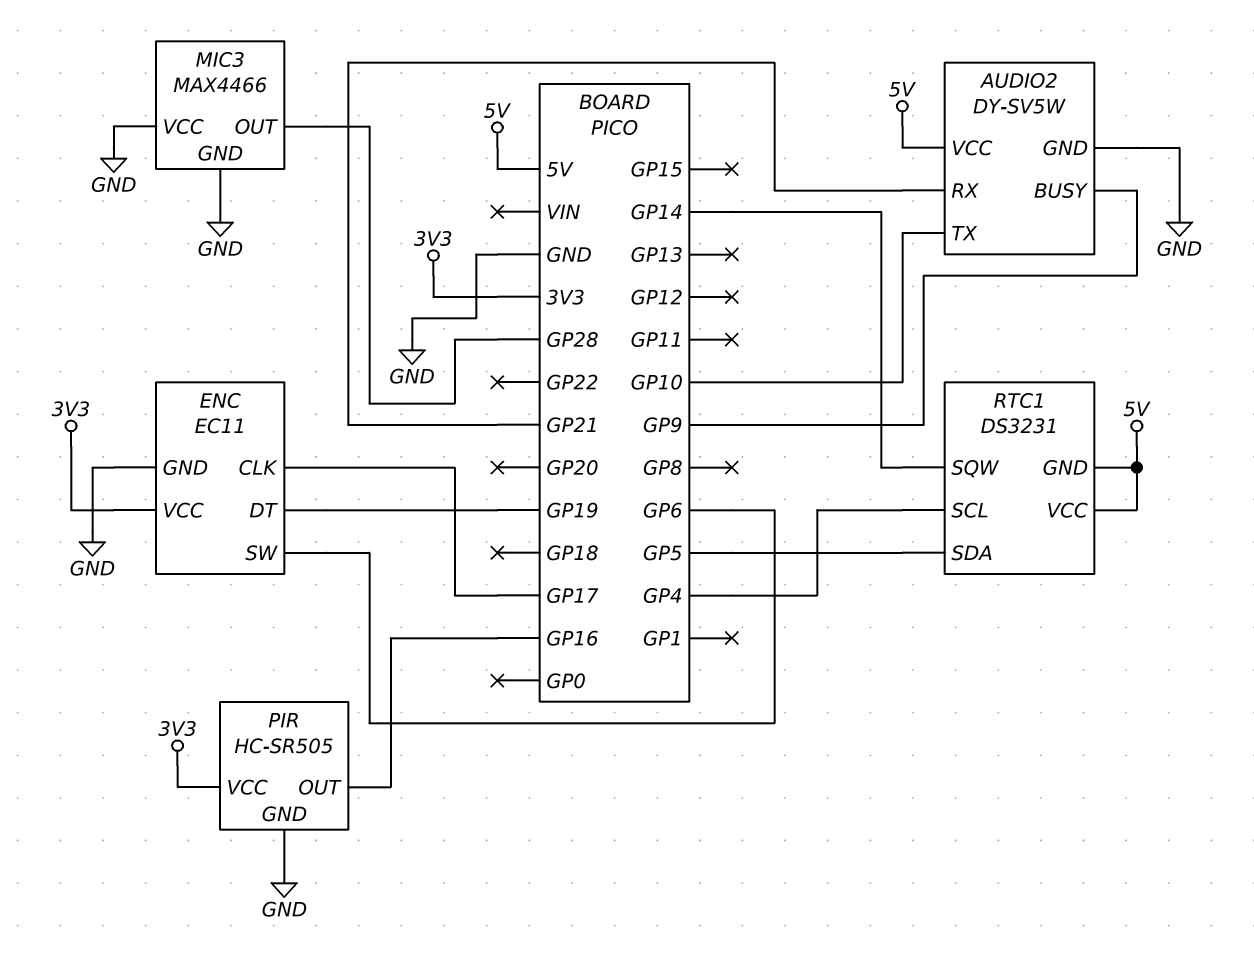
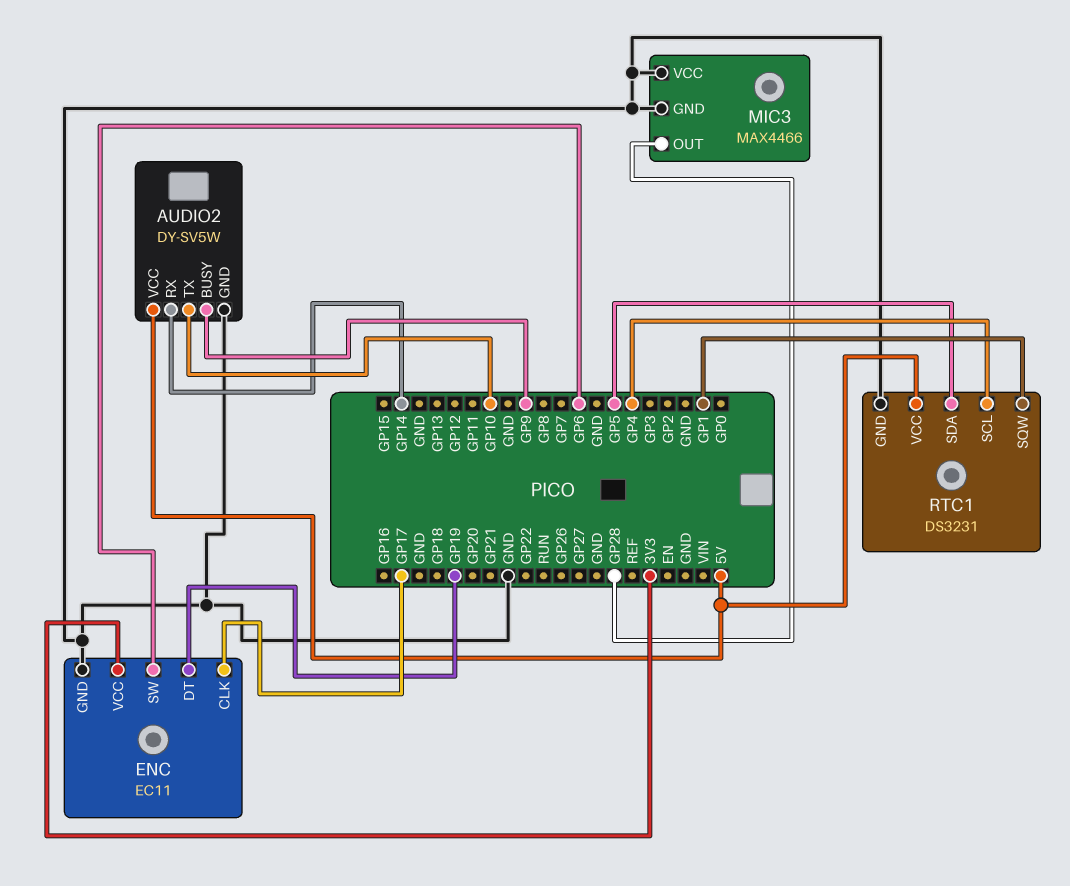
AUDIO2 pin RX: GP21 -> GP14
PIR: HC-SR505 -> none
PIR pin GND: GND -> none
PIR pin OUT: GP16 -> none
PIR pin VCC: 3V3 -> none
RTC1 pin GND: 5V -> GND
RTC1 pin SQW: GP14 -> GP1

